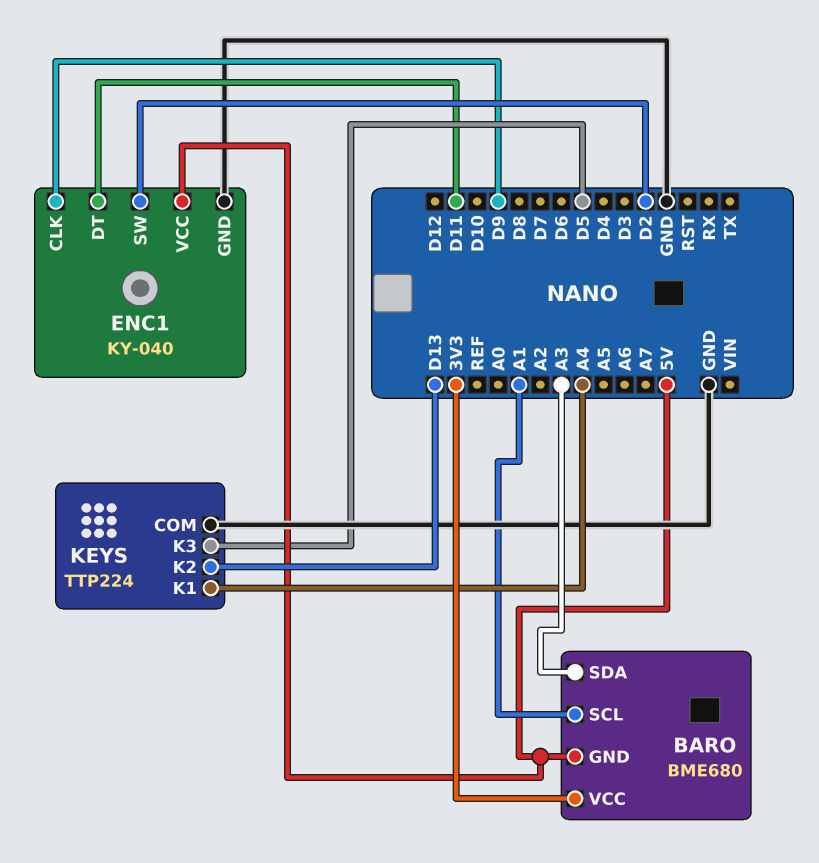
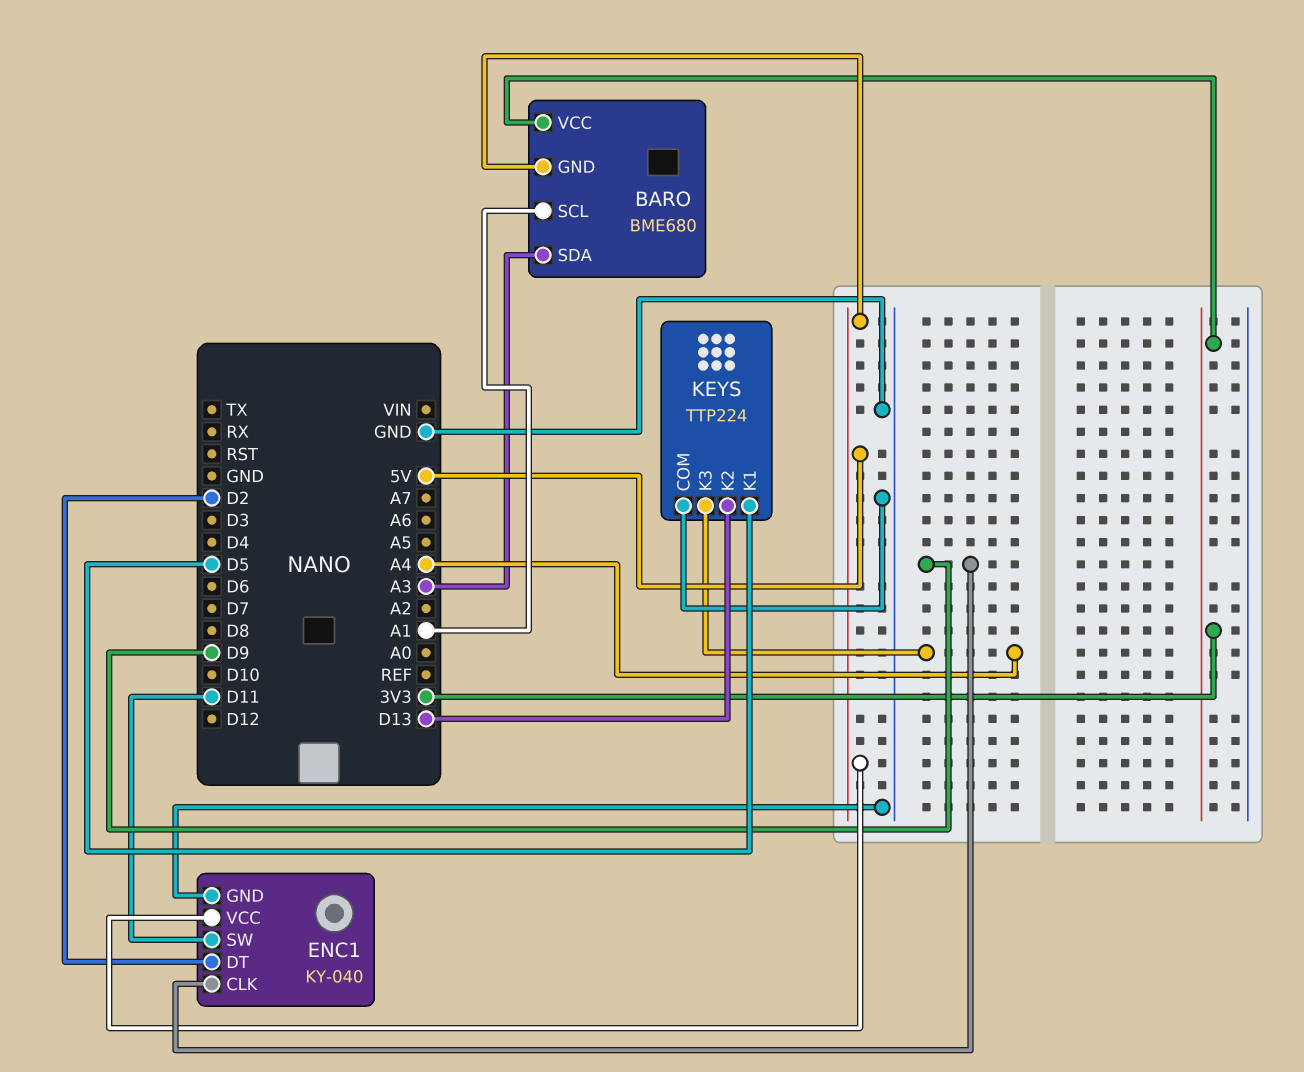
ENC1 pin DT: D11 -> D2
ENC1 pin SW: D2 -> D11
KEYS pin K1: A4 -> D5
KEYS pin K3: D5 -> A4

